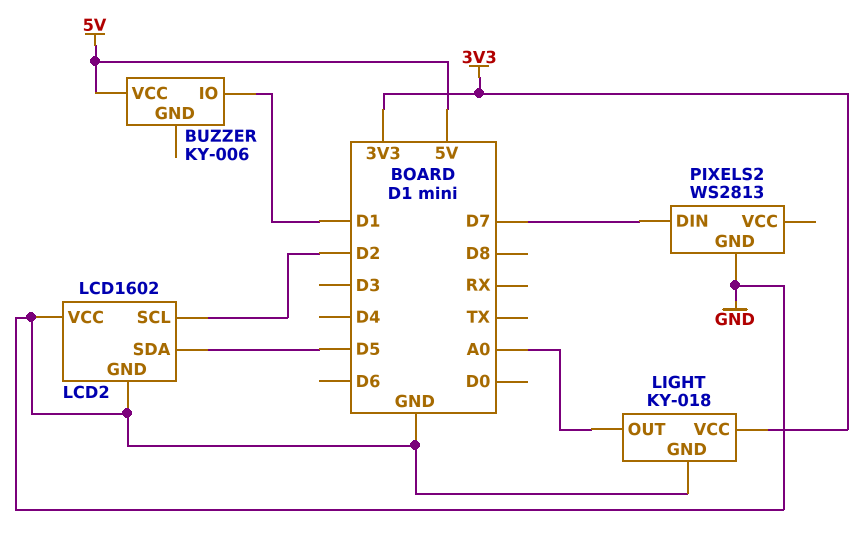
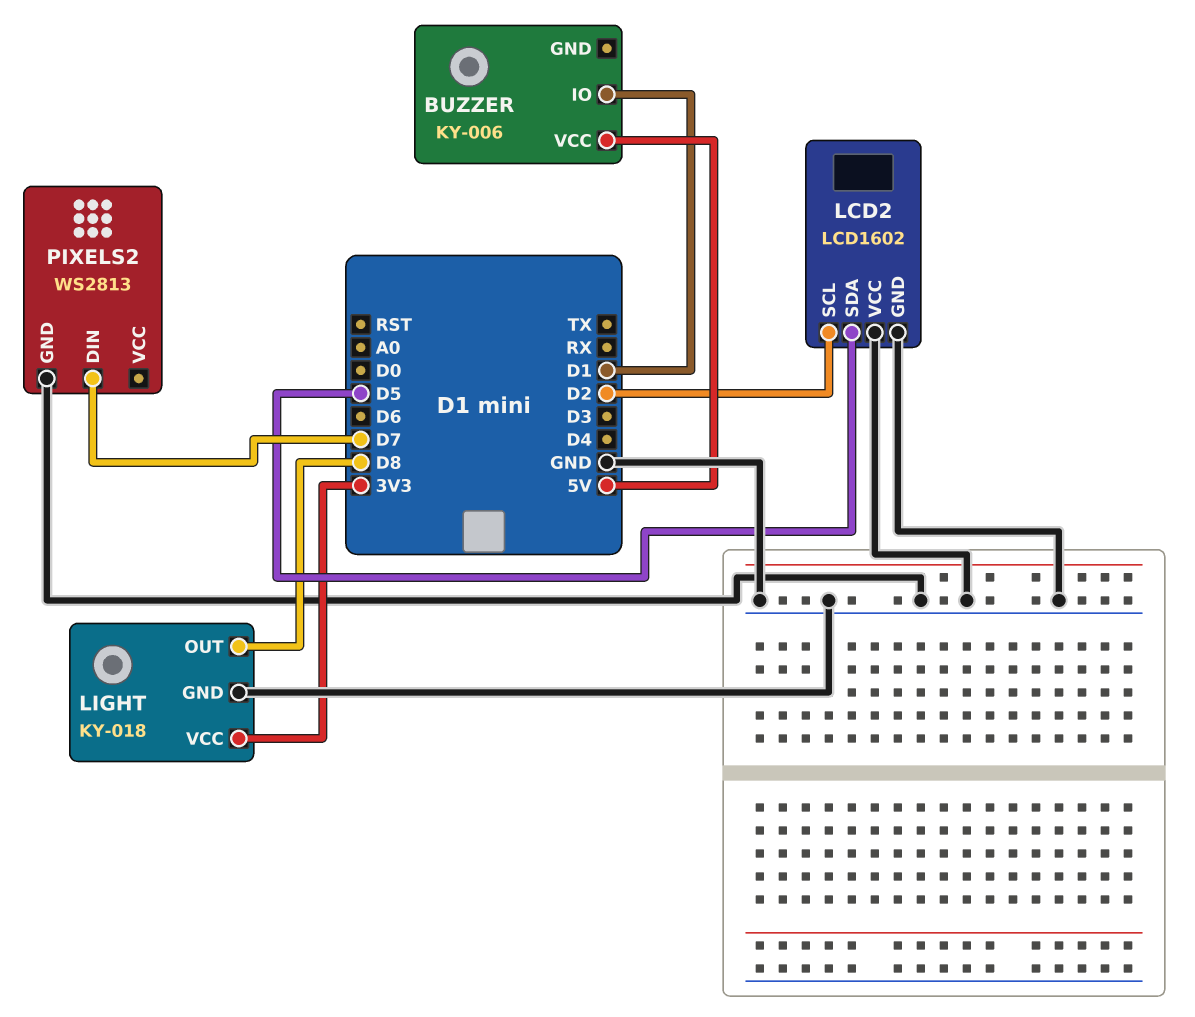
LIGHT pin OUT: A0 -> D8

